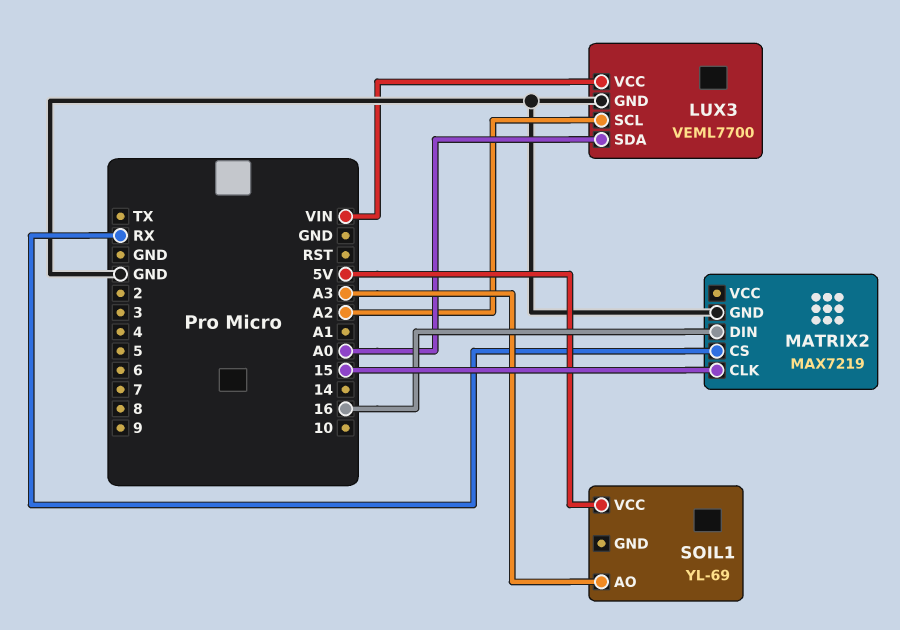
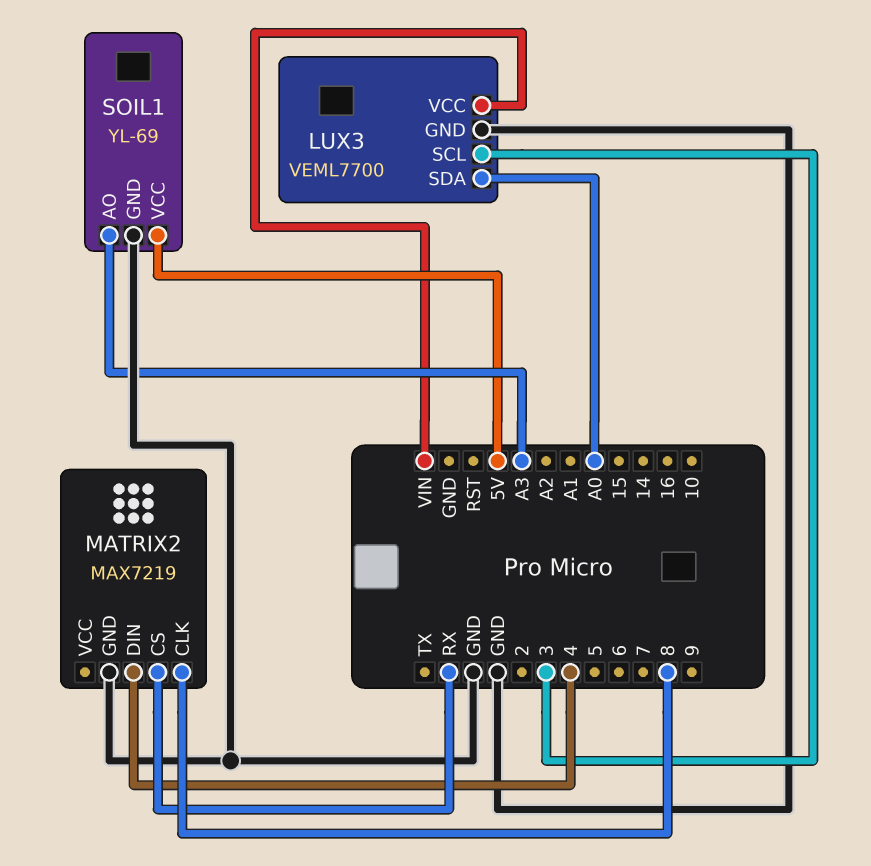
LUX3 pin SCL: A2 -> 3
MATRIX2 pin CLK: 15 -> 8
MATRIX2 pin DIN: 16 -> 4
SOIL1 pin GND: none -> GND

